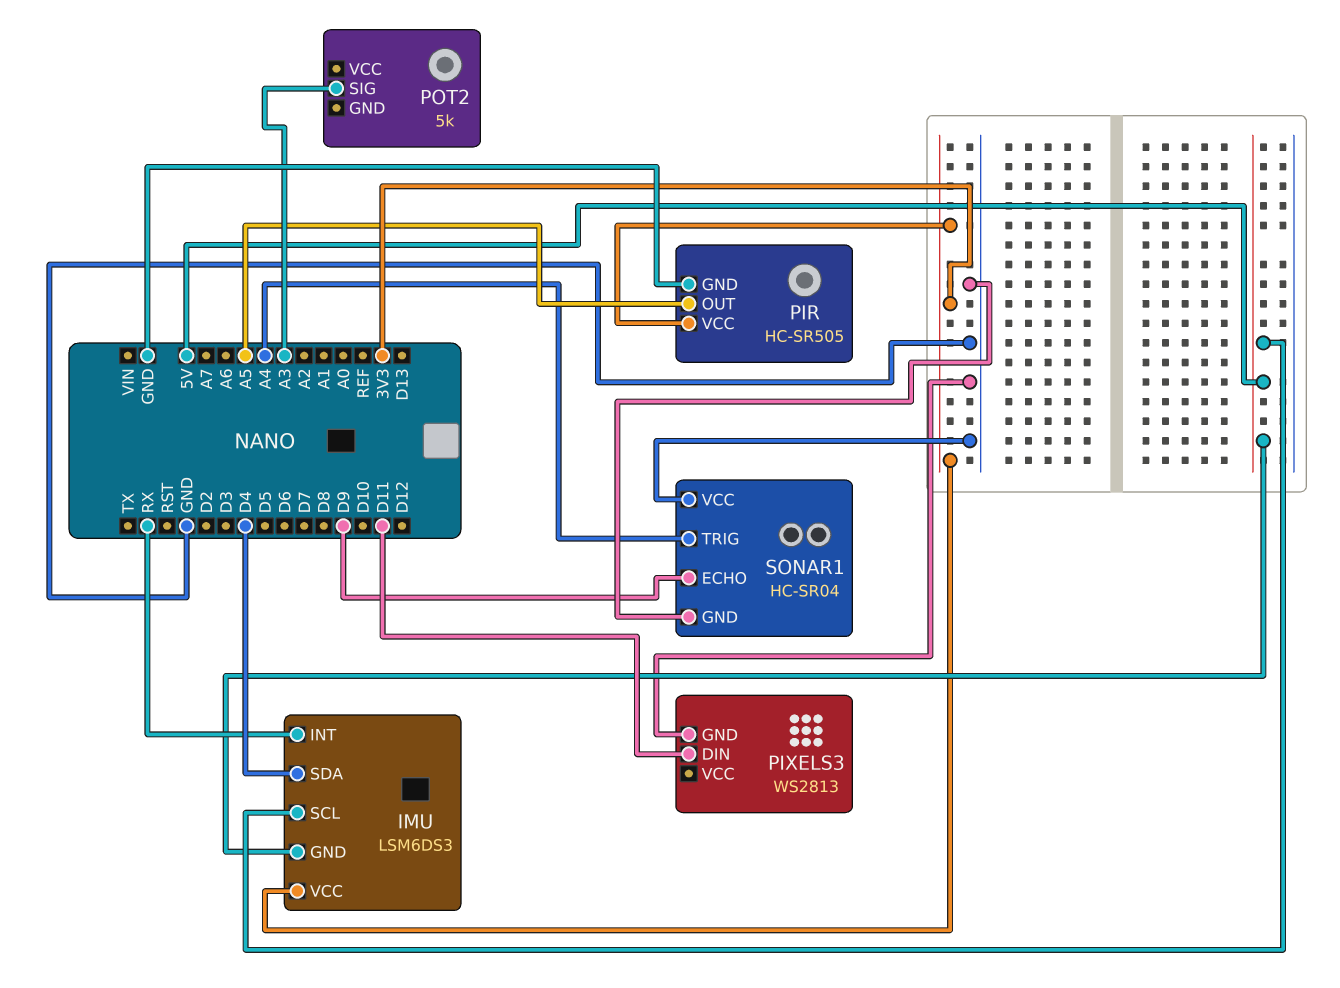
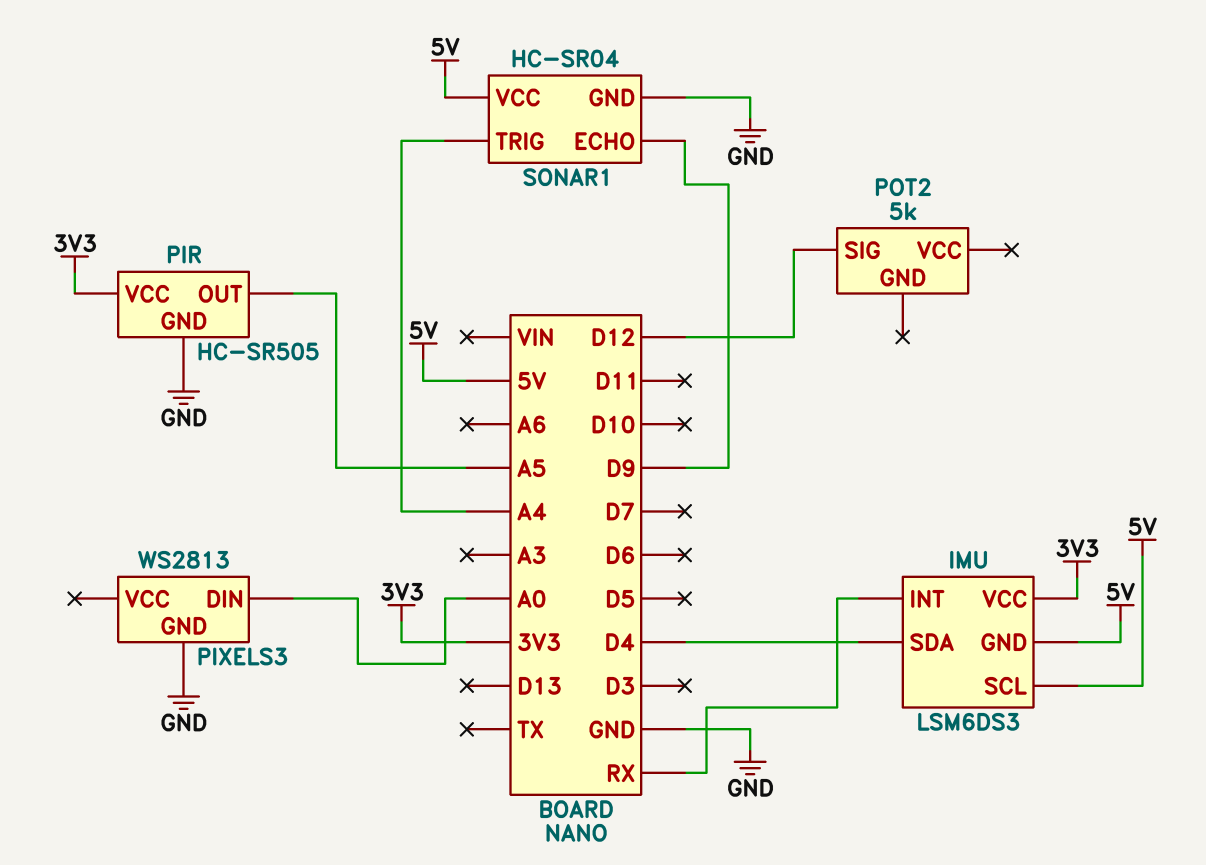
PIXELS3 pin DIN: D11 -> A0
POT2 pin SIG: A3 -> D12
SONAR1 pin VCC: GND -> 5V

